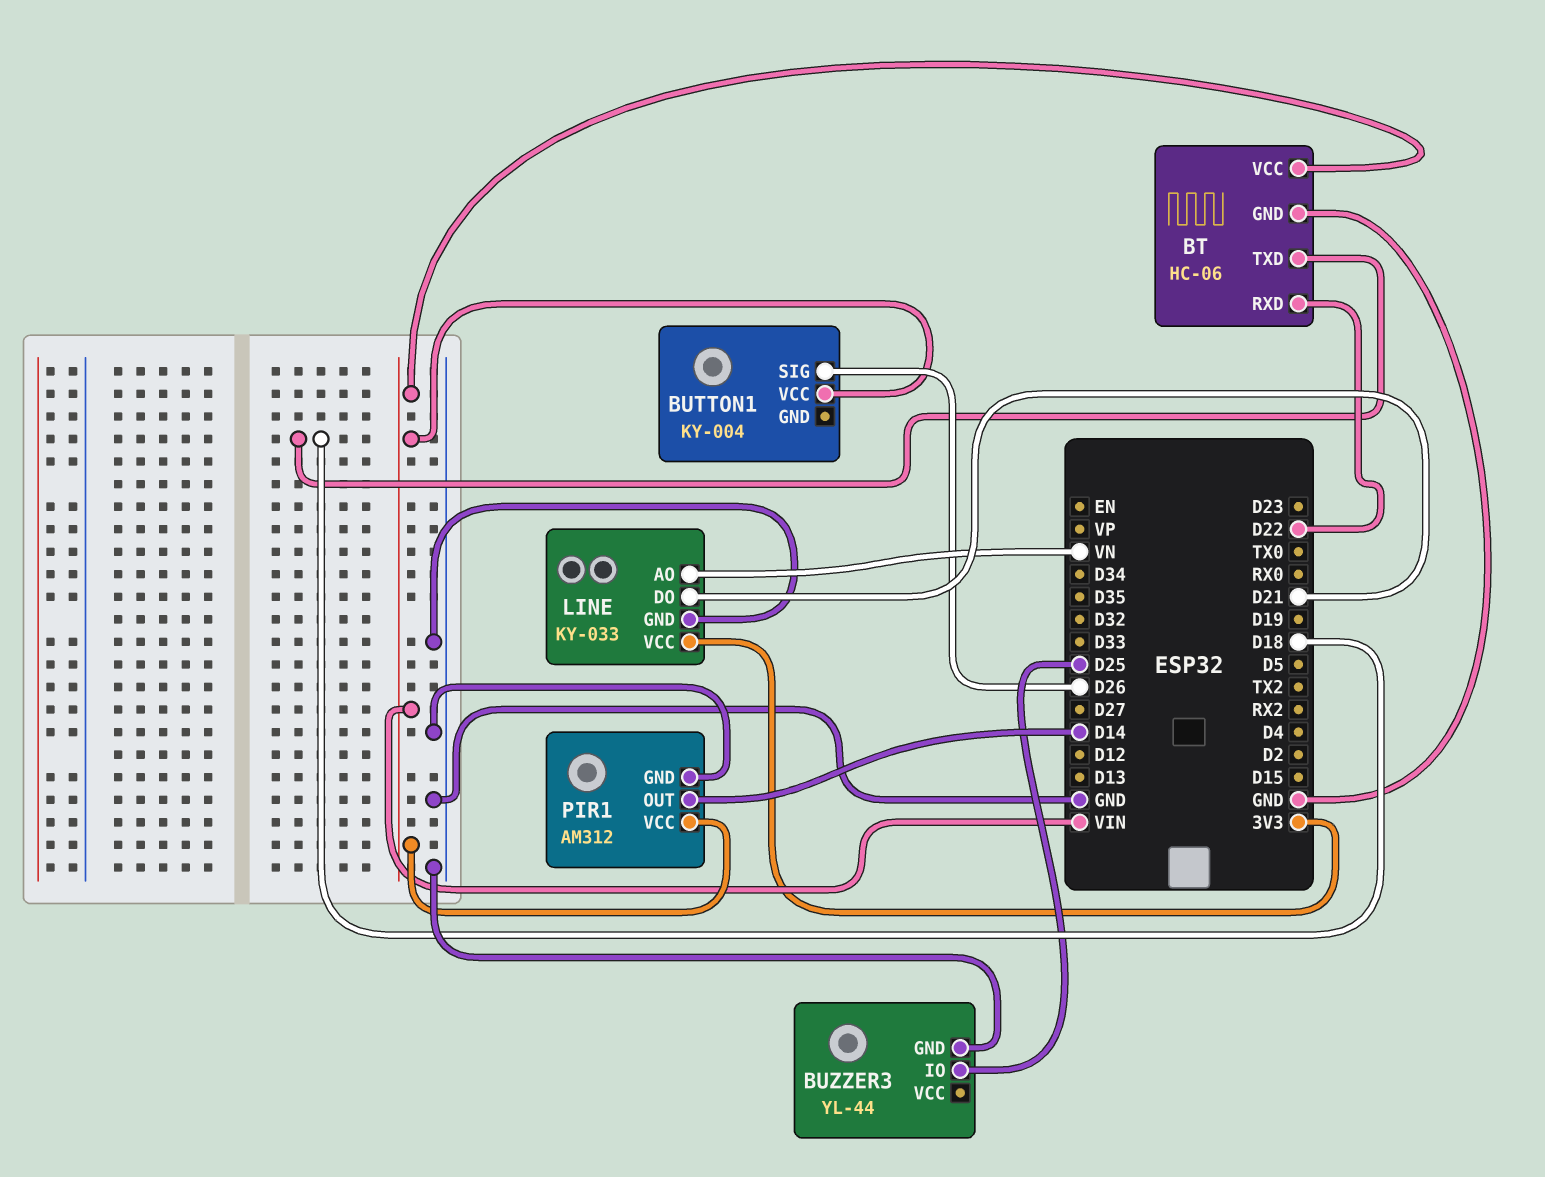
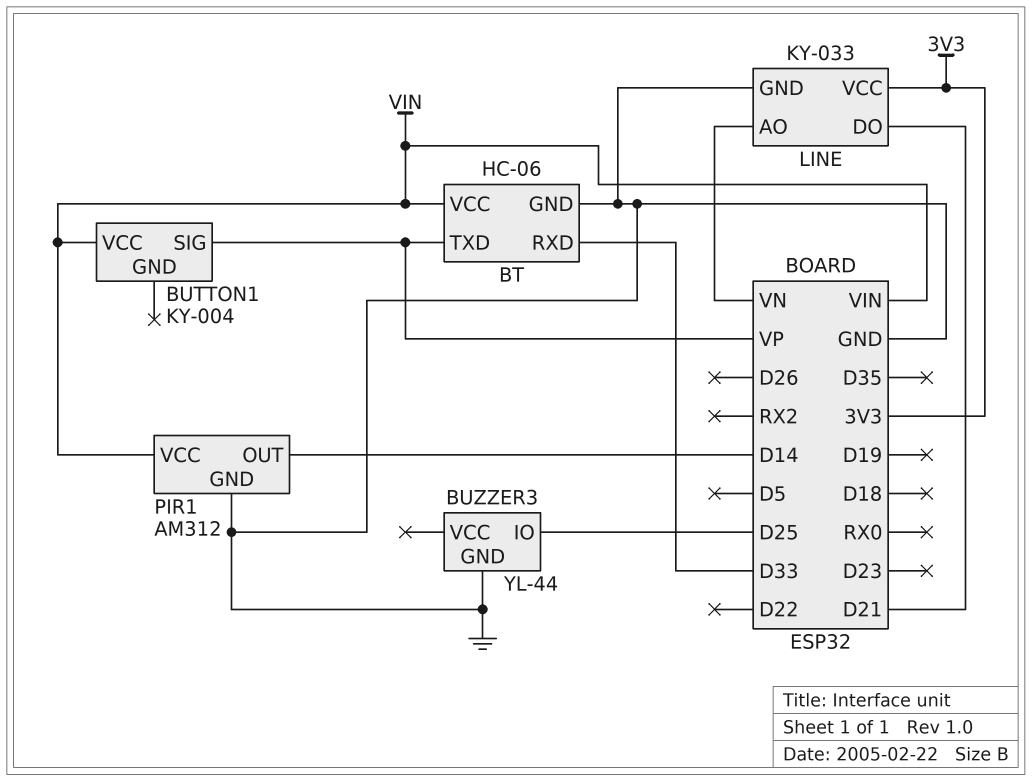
BT pin RXD: D22 -> D33
BT pin TXD: D18 -> VP
BUTTON1 pin SIG: D26 -> VP

